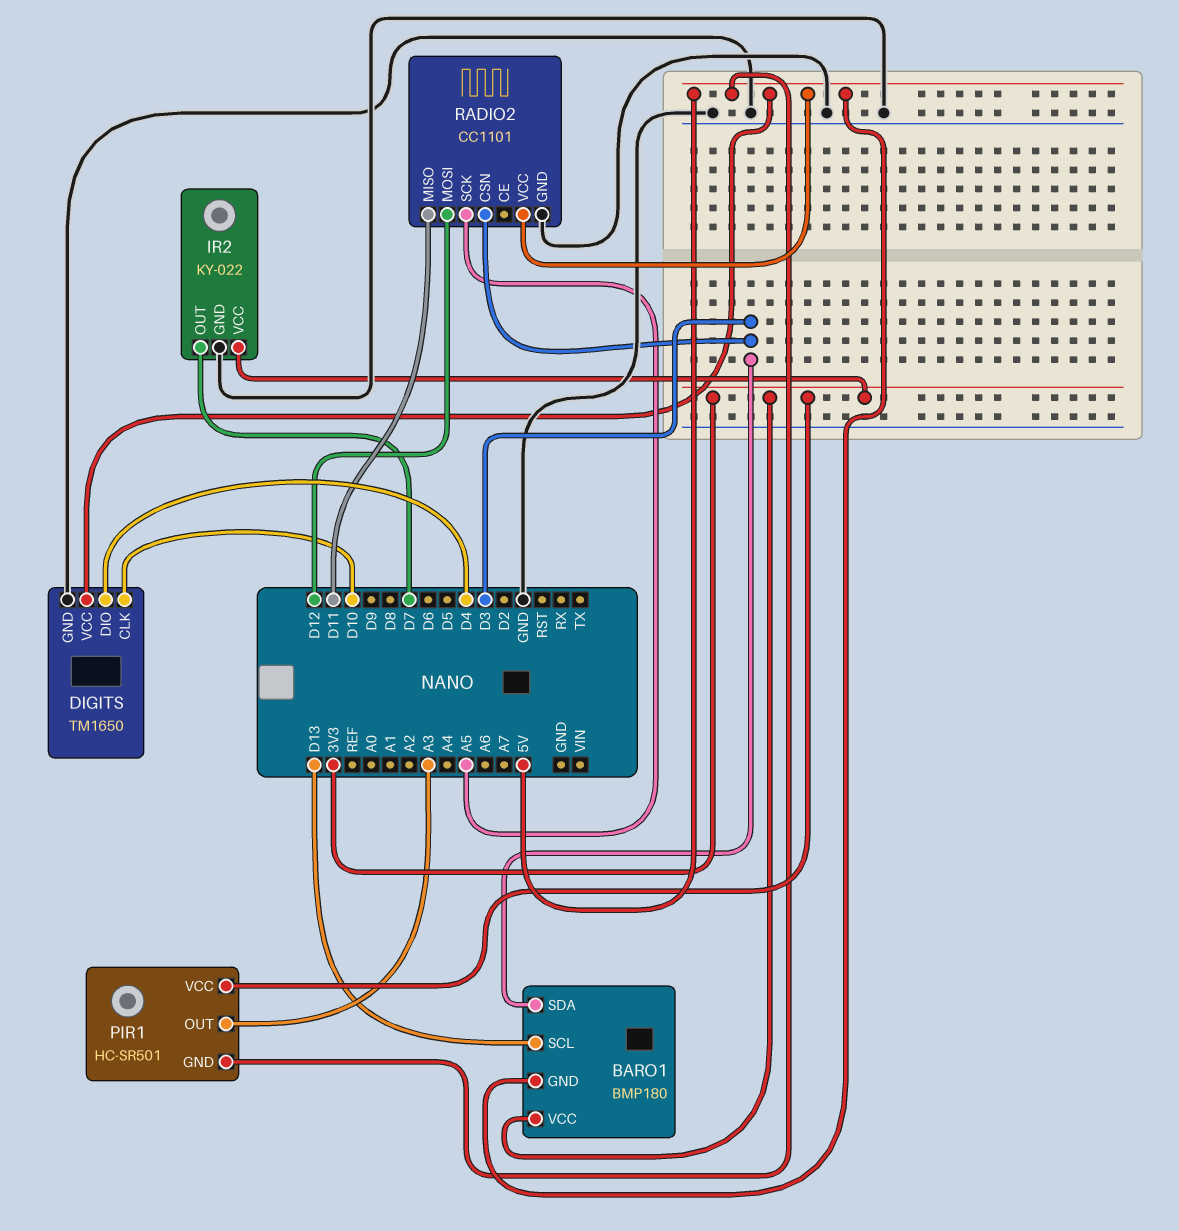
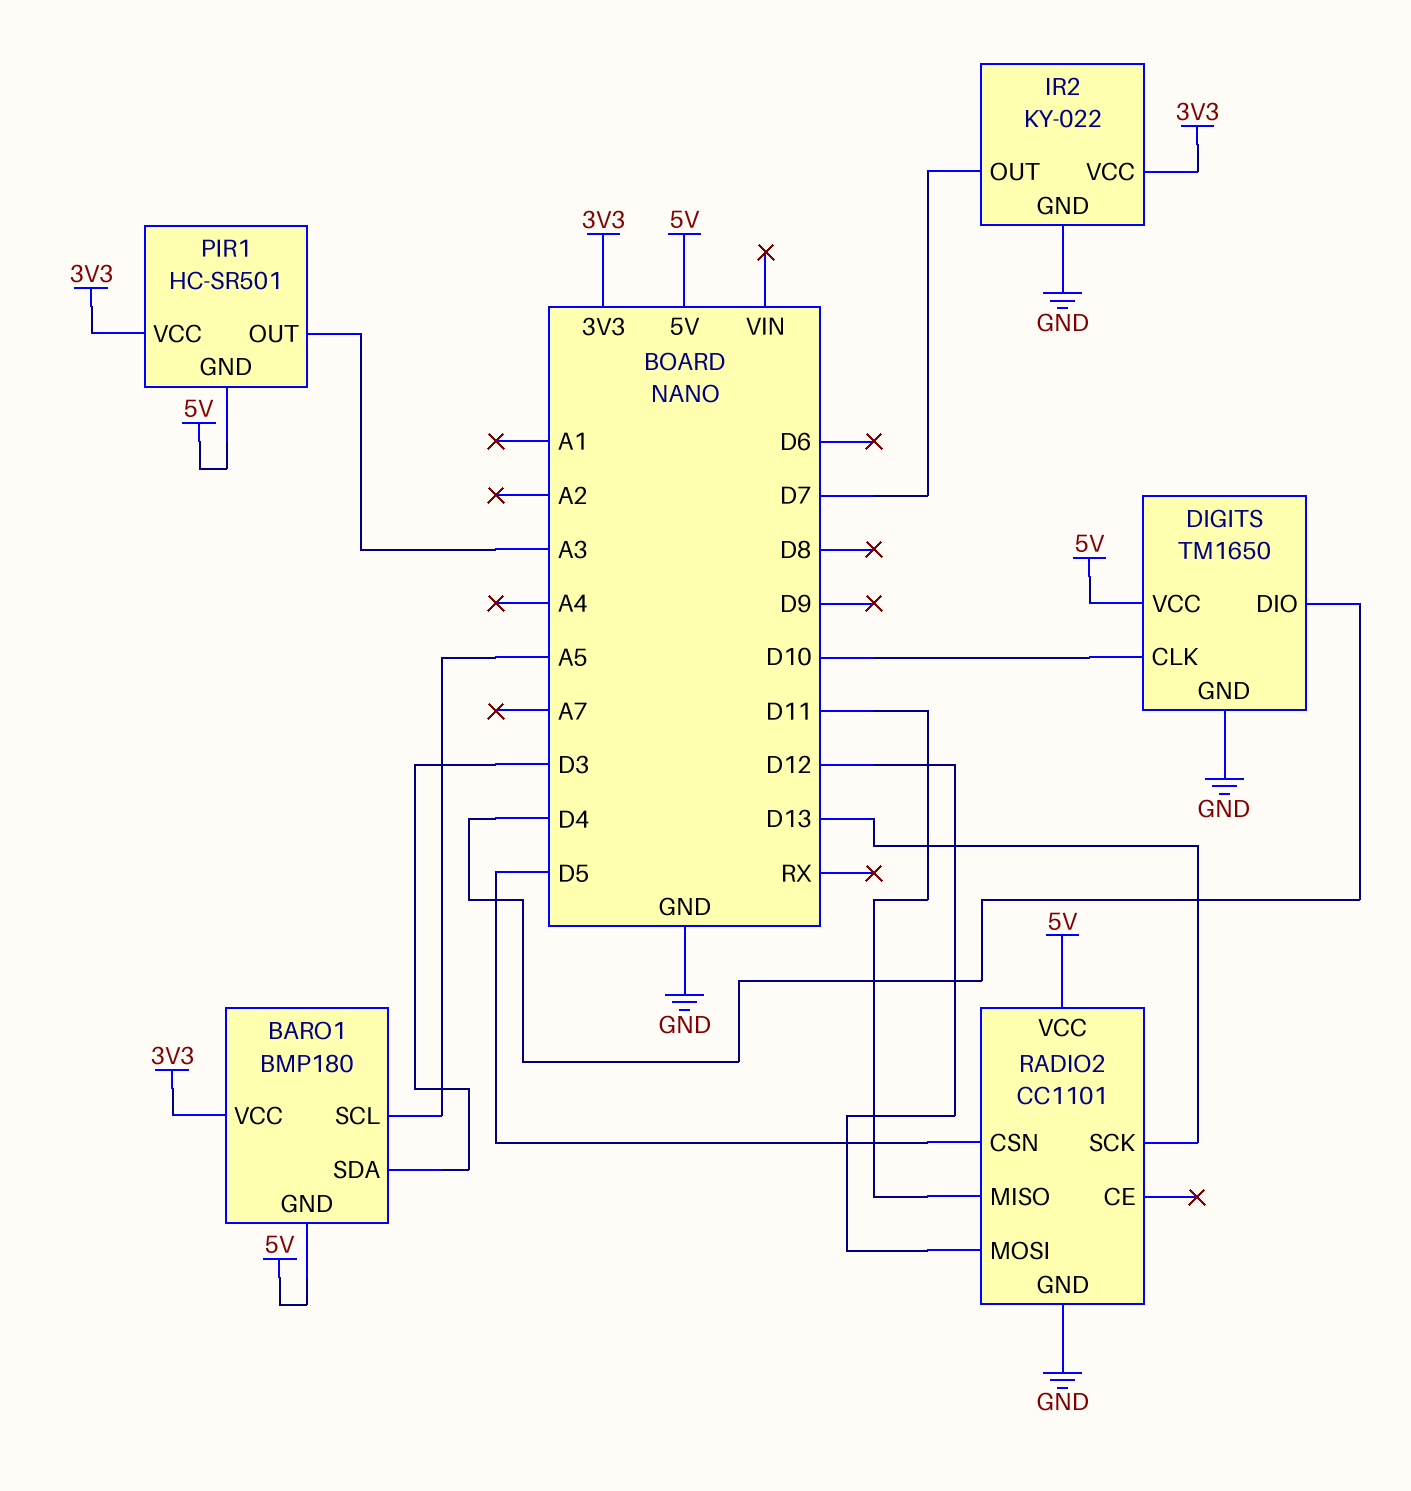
BARO1 pin SCL: D13 -> A5
RADIO2 pin CSN: D3 -> D5
RADIO2 pin SCK: A5 -> D13

